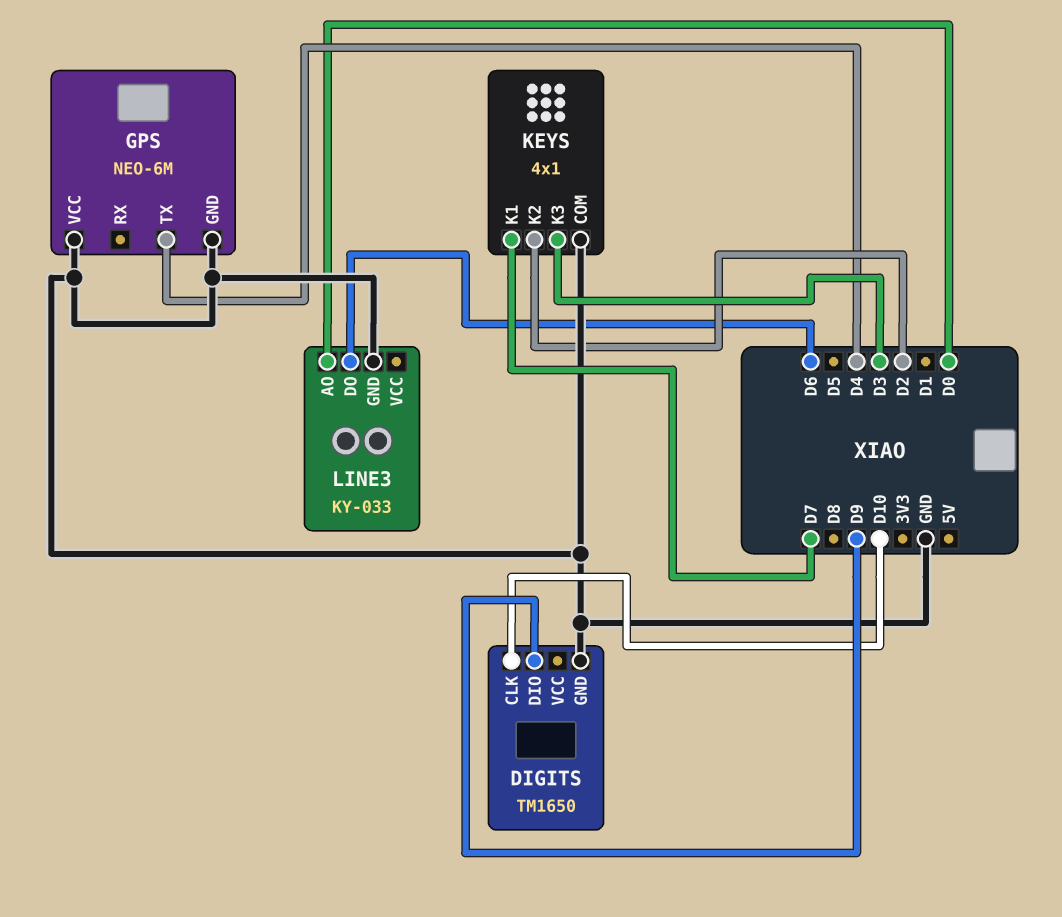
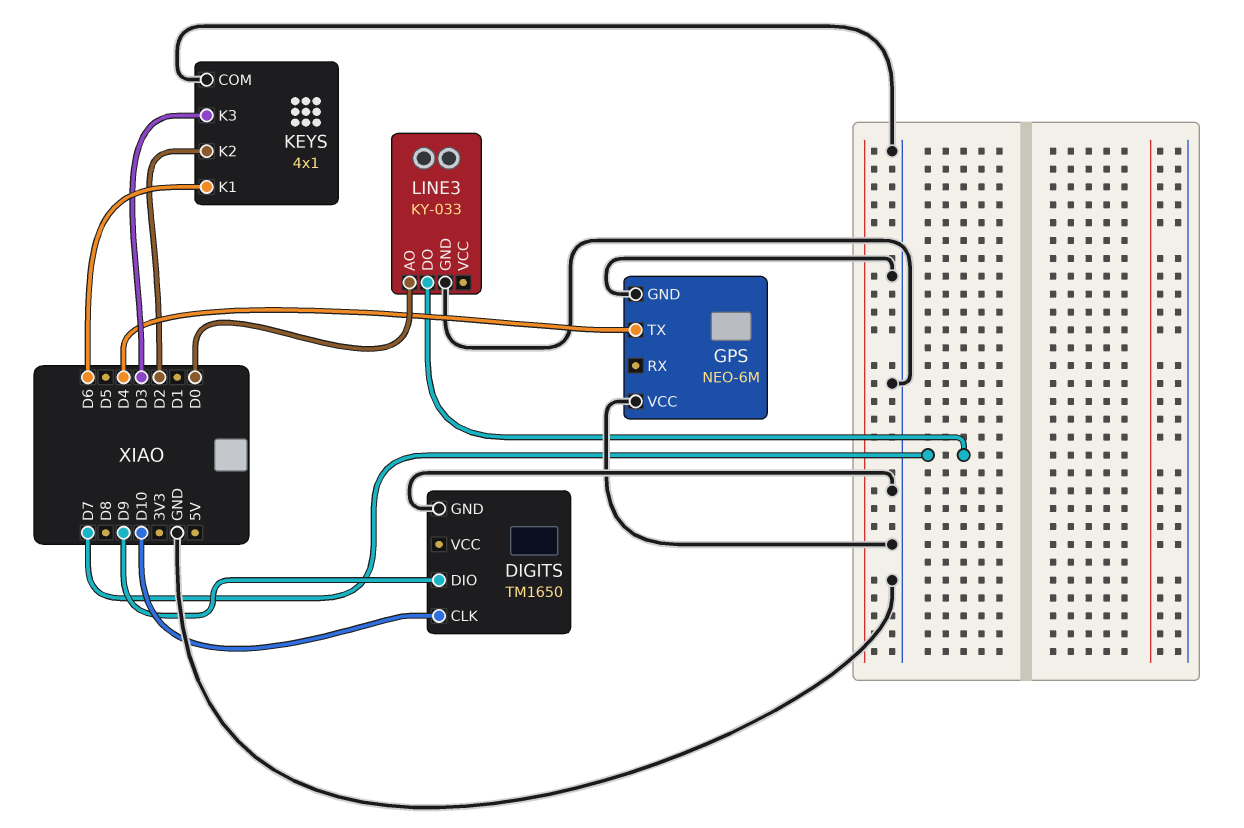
KEYS pin K1: D7 -> D6
LINE3 pin DO: D6 -> D7

